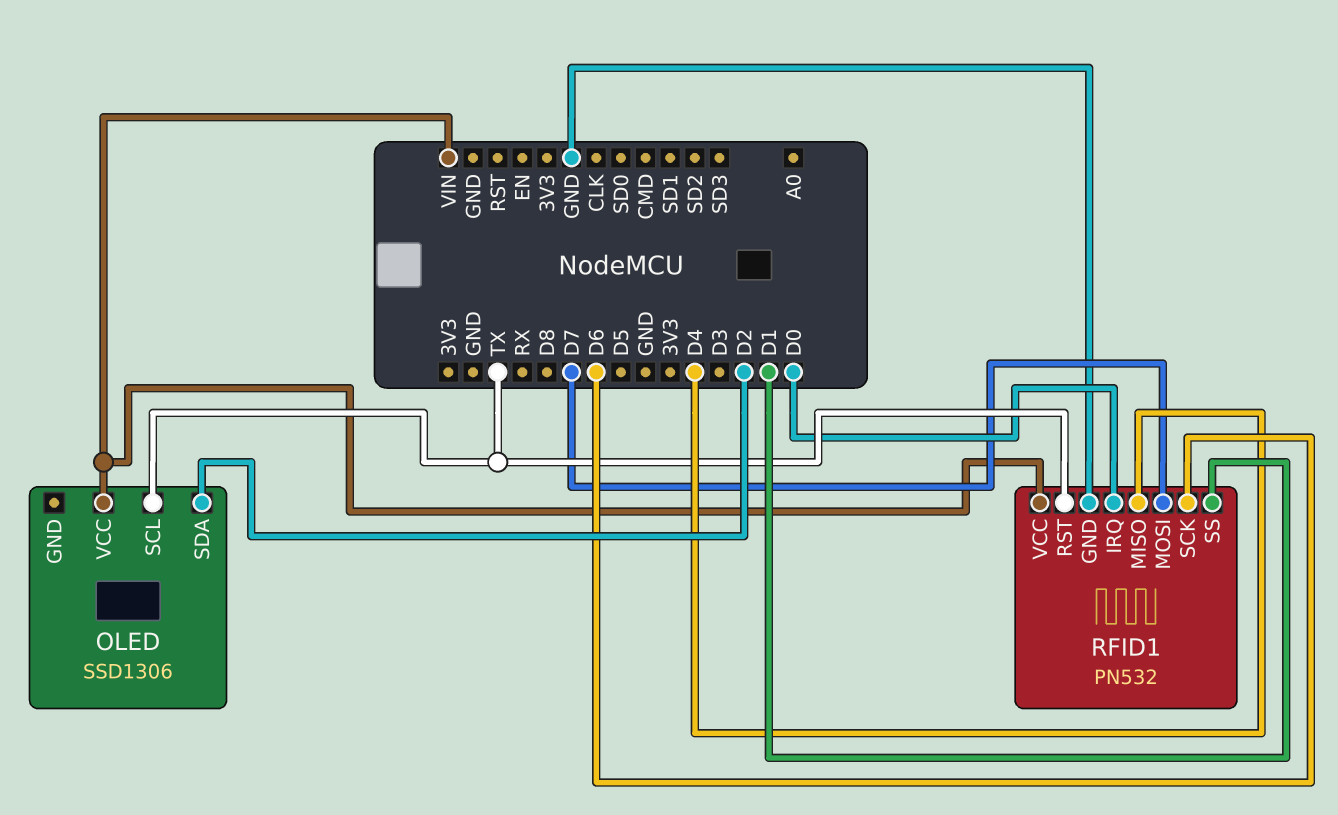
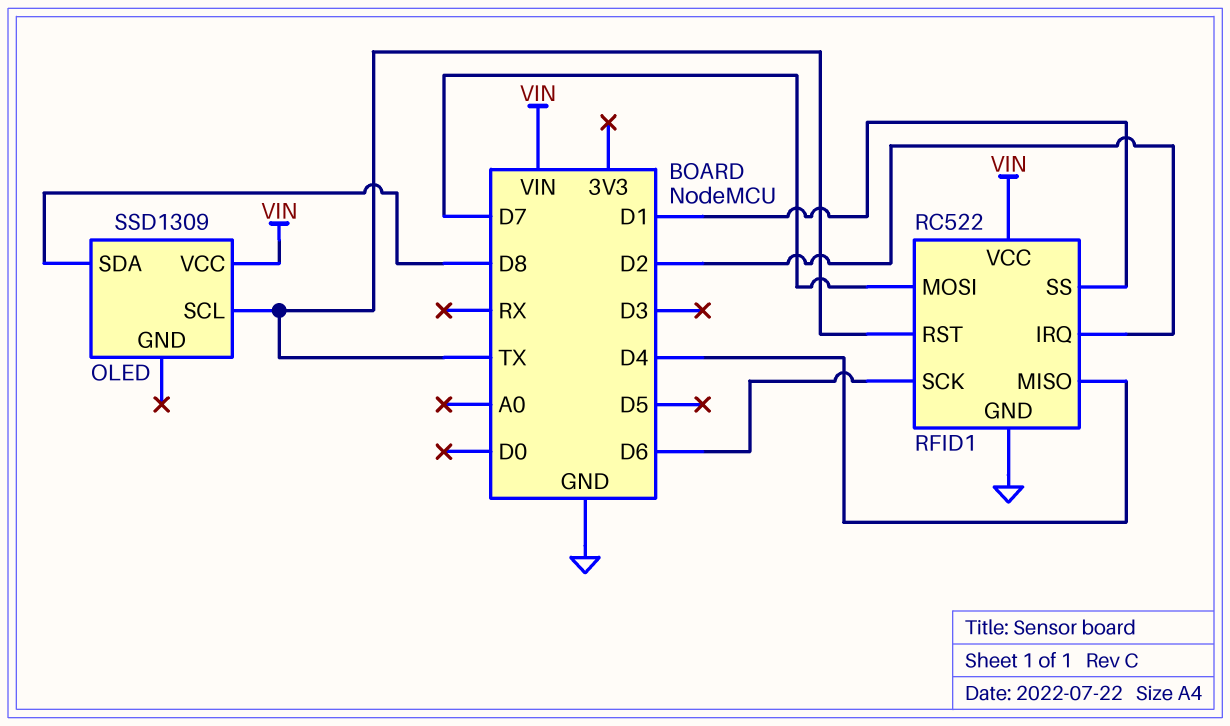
OLED: SSD1306 -> SSD1309
OLED pin SDA: D2 -> D8
RFID1: PN532 -> RC522
RFID1 pin IRQ: D0 -> D2

